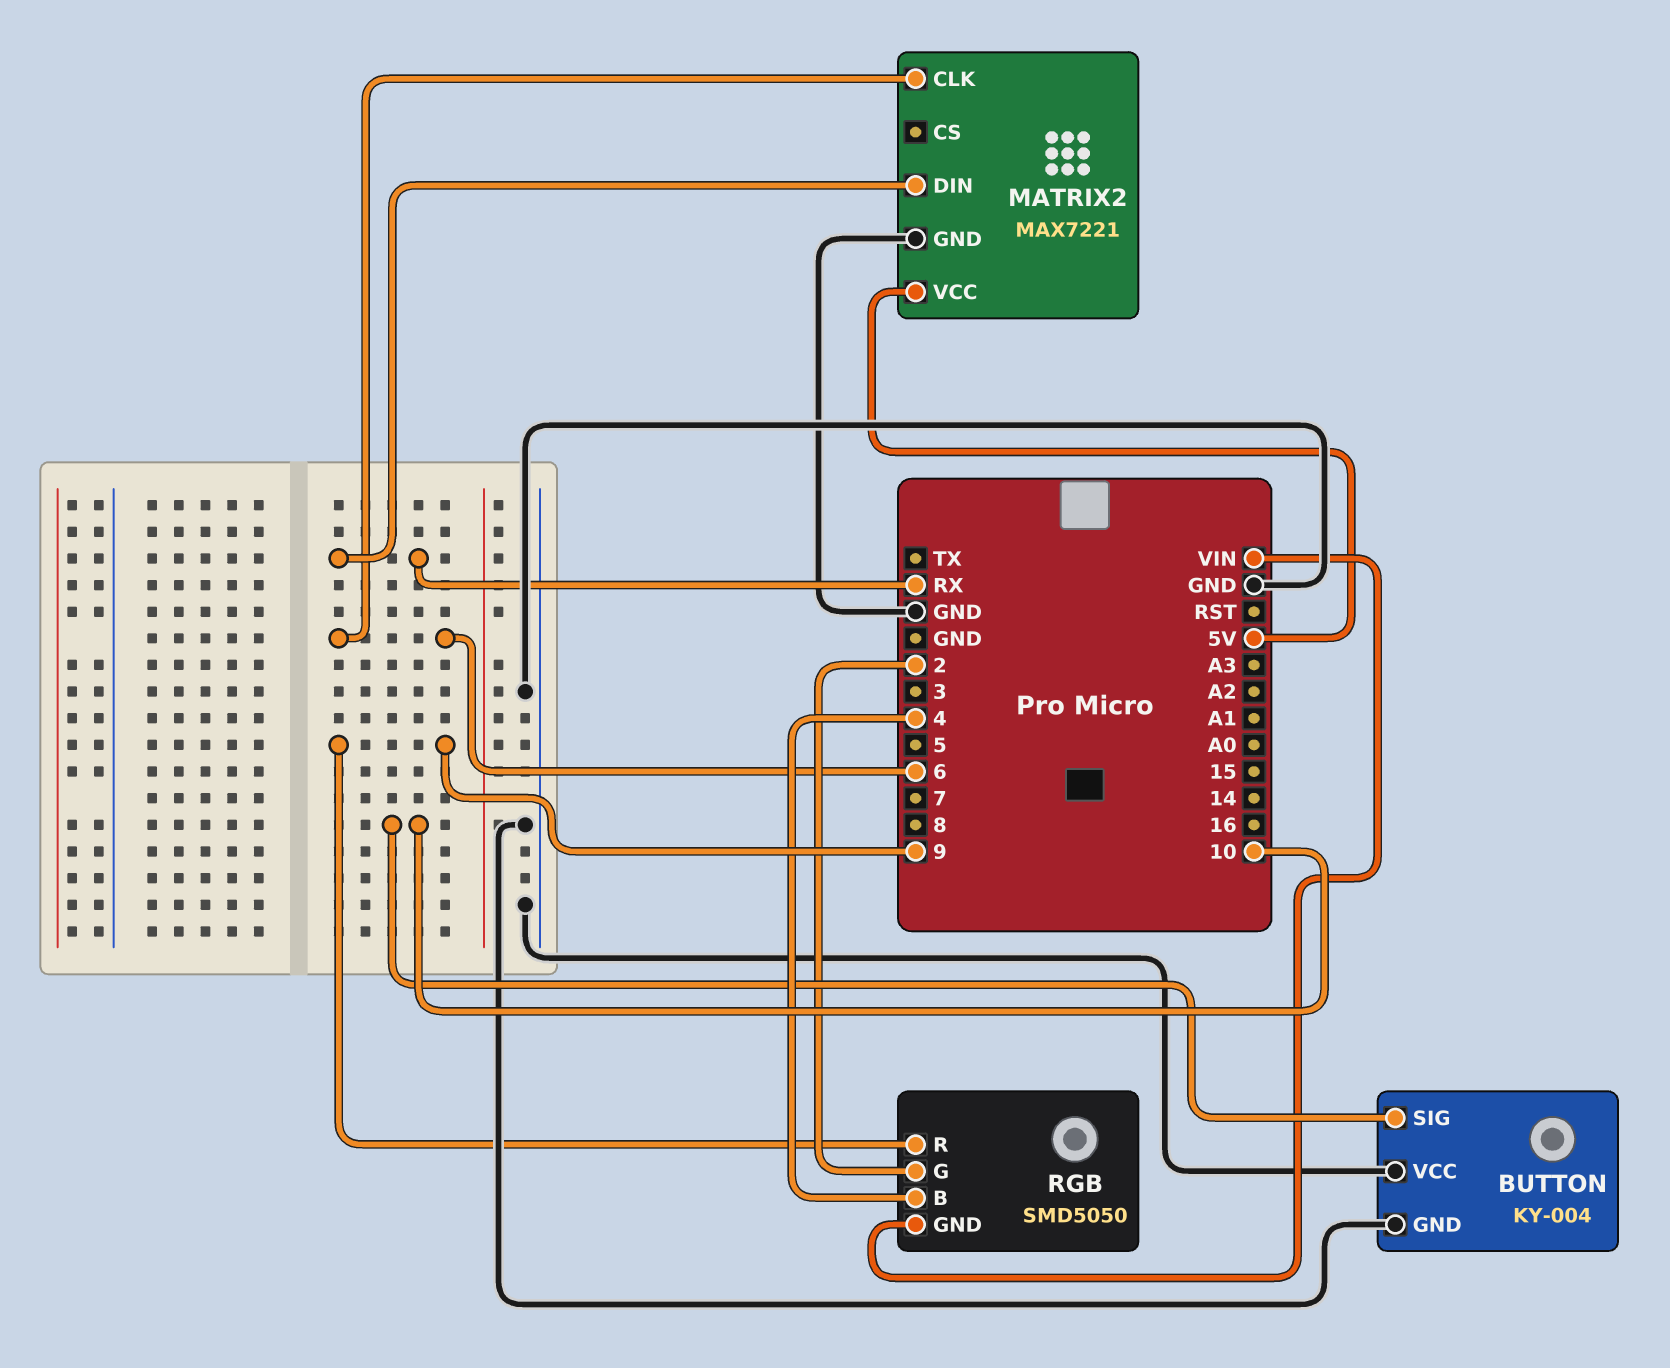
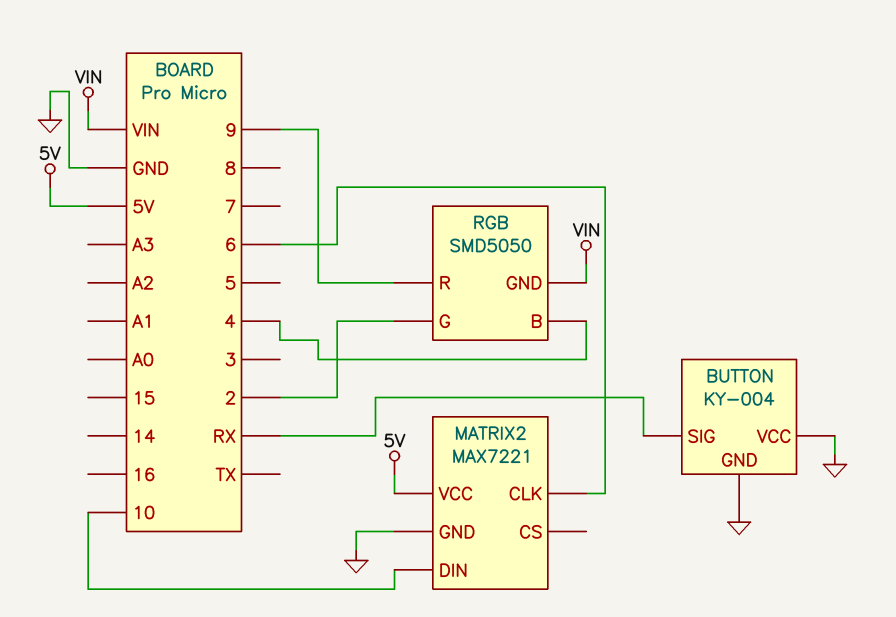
BUTTON pin SIG: 10 -> RX
MATRIX2 pin DIN: RX -> 10

